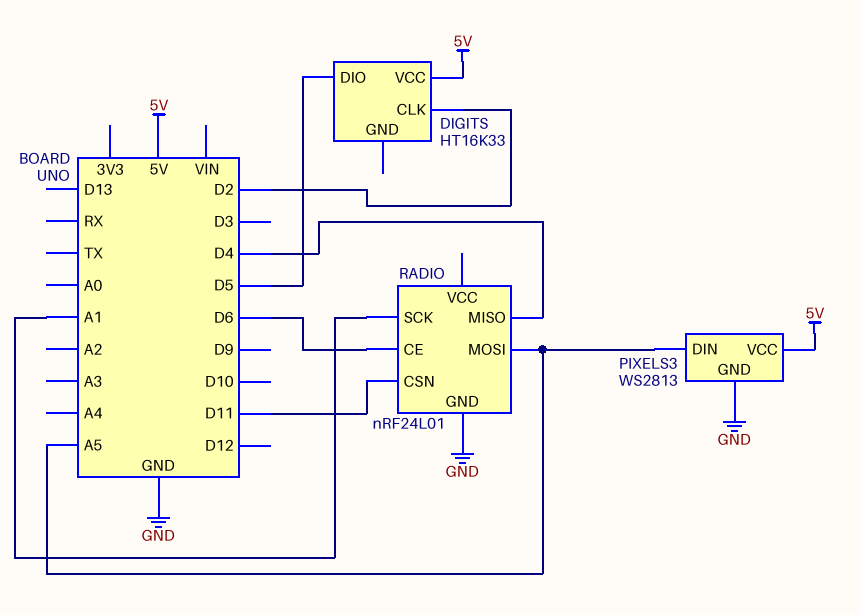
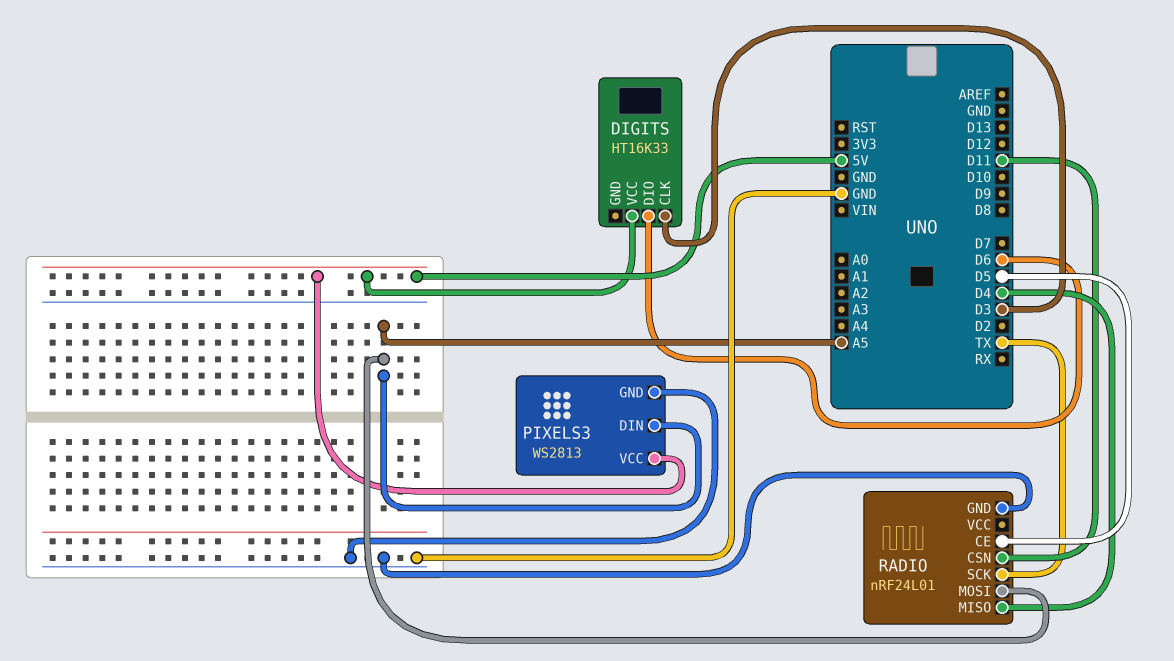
DIGITS pin CLK: D2 -> D3
DIGITS pin DIO: D5 -> D6
RADIO pin CE: D6 -> D5
RADIO pin SCK: A1 -> TX

